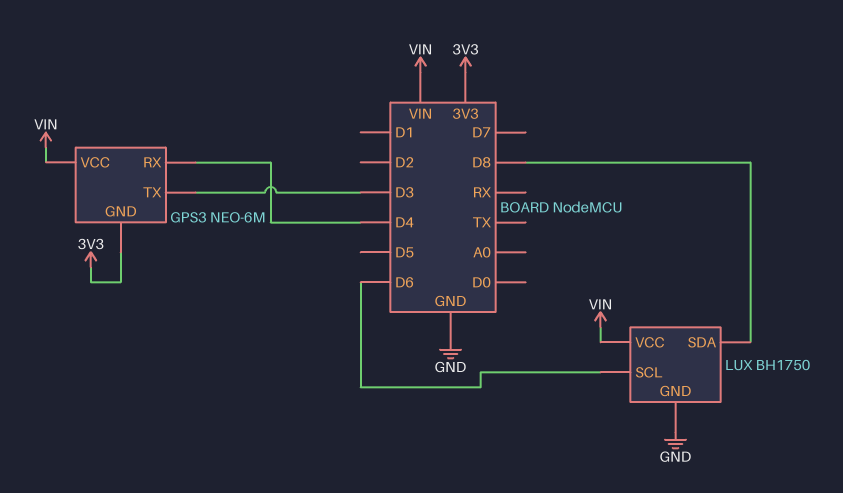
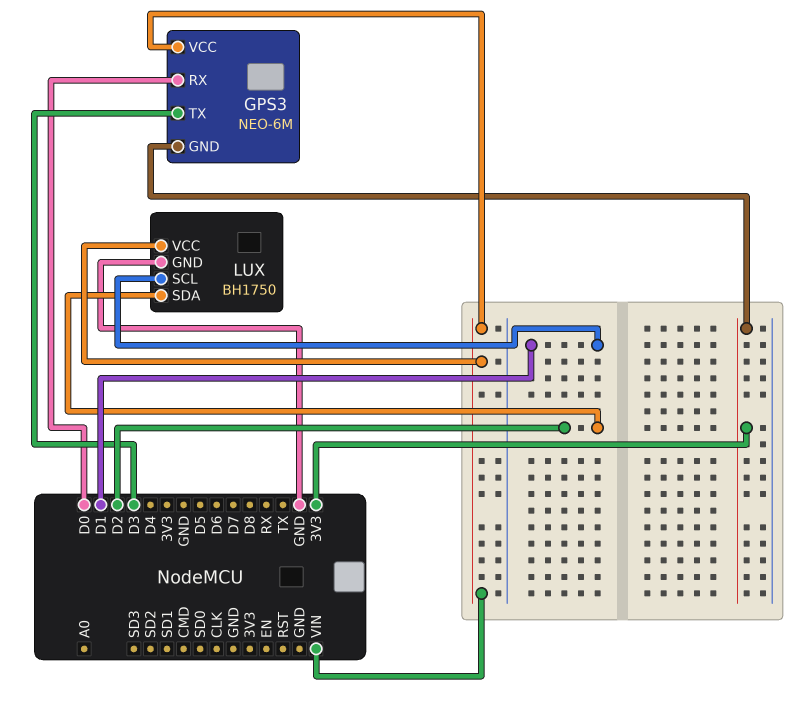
GPS3 pin RX: D4 -> D0
LUX pin SCL: D6 -> D1
LUX pin SDA: D8 -> D2

